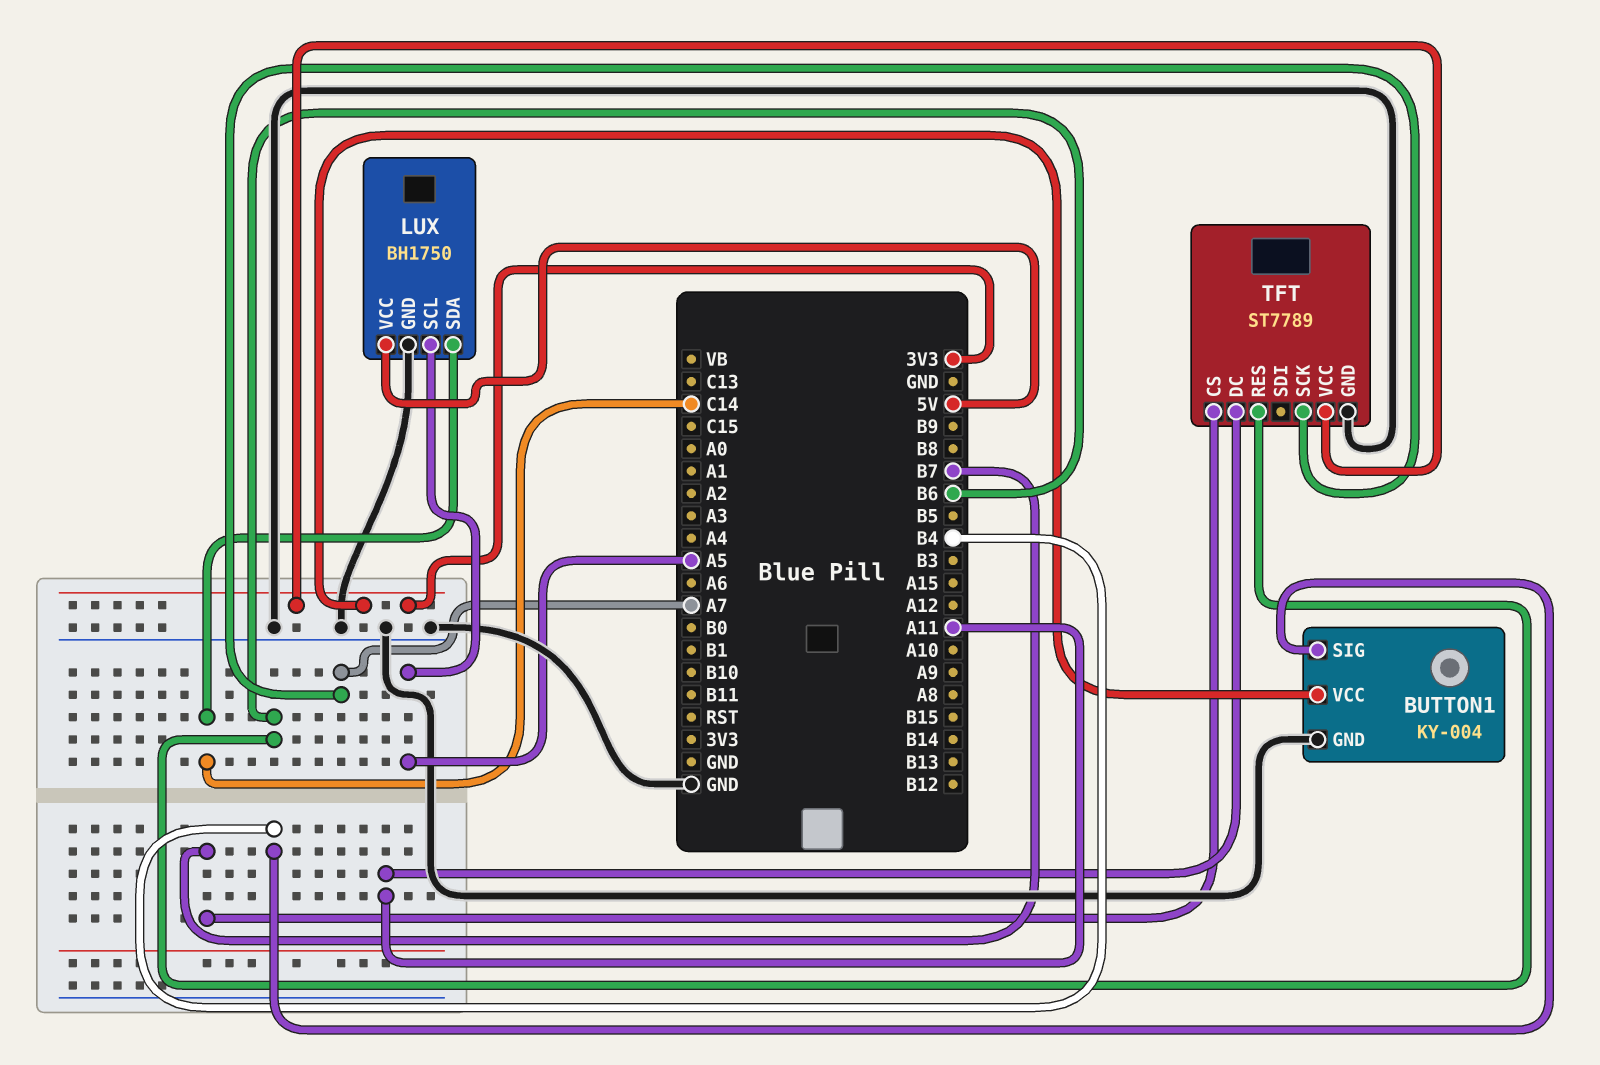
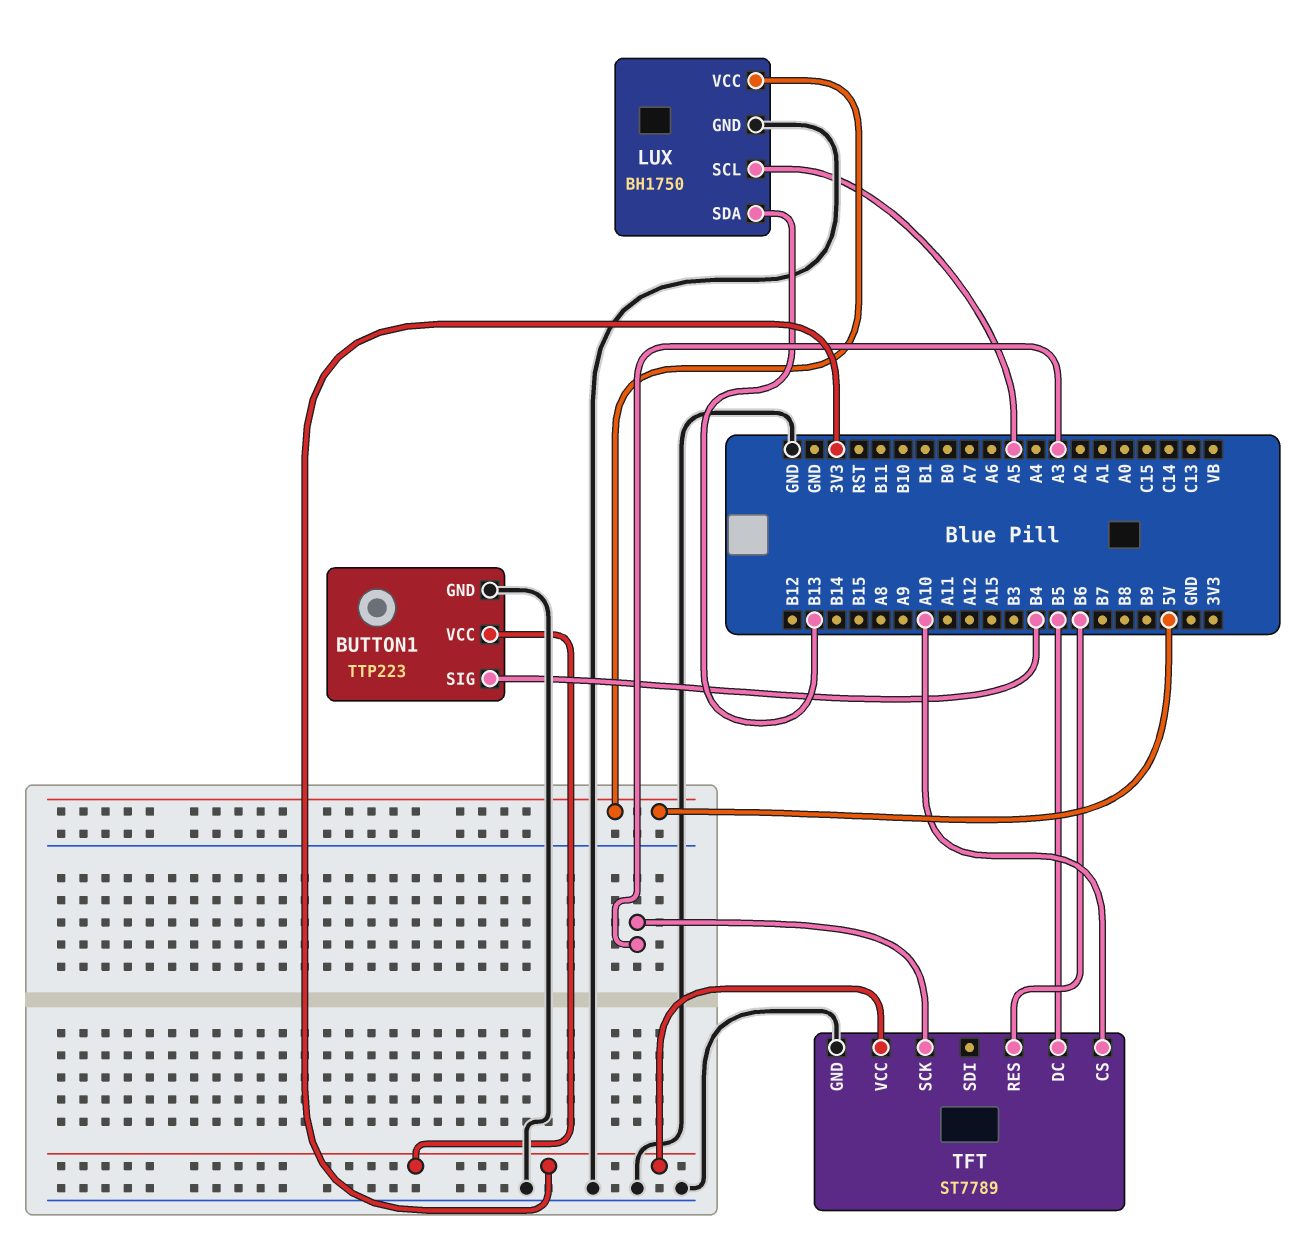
BUTTON1: KY-004 -> TTP223
LUX pin SDA: C14 -> B13
TFT pin CS: B7 -> A10
TFT pin DC: A11 -> B5
TFT pin SCK: A7 -> A3

